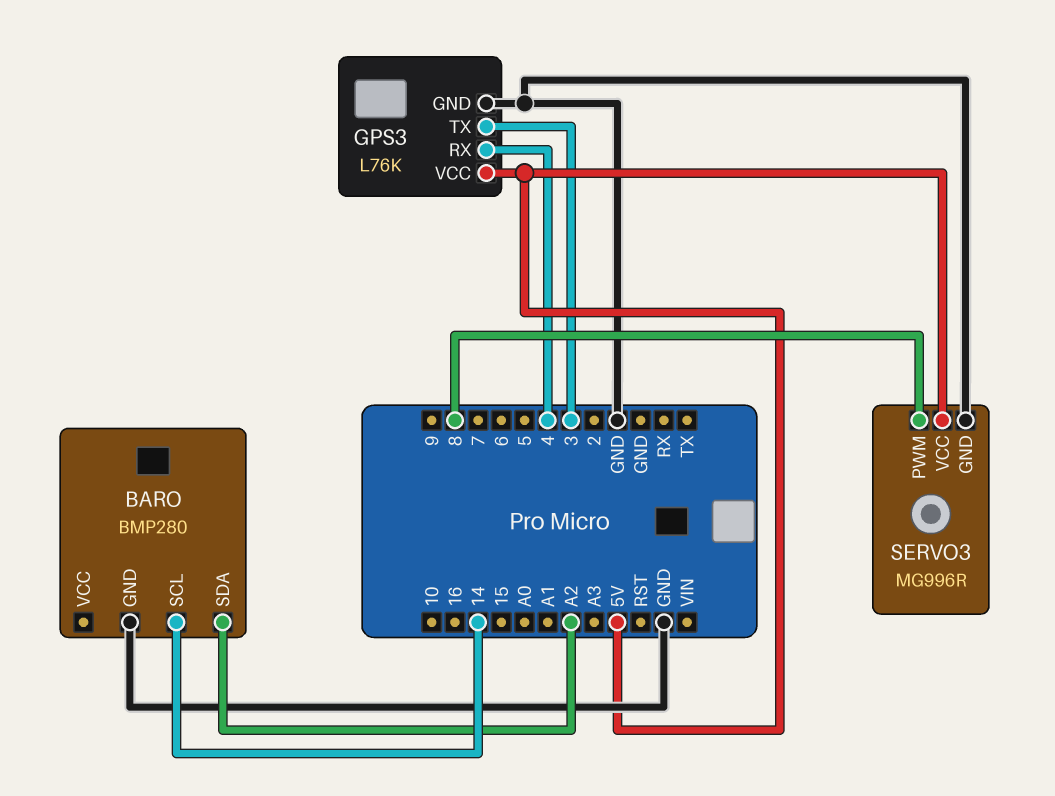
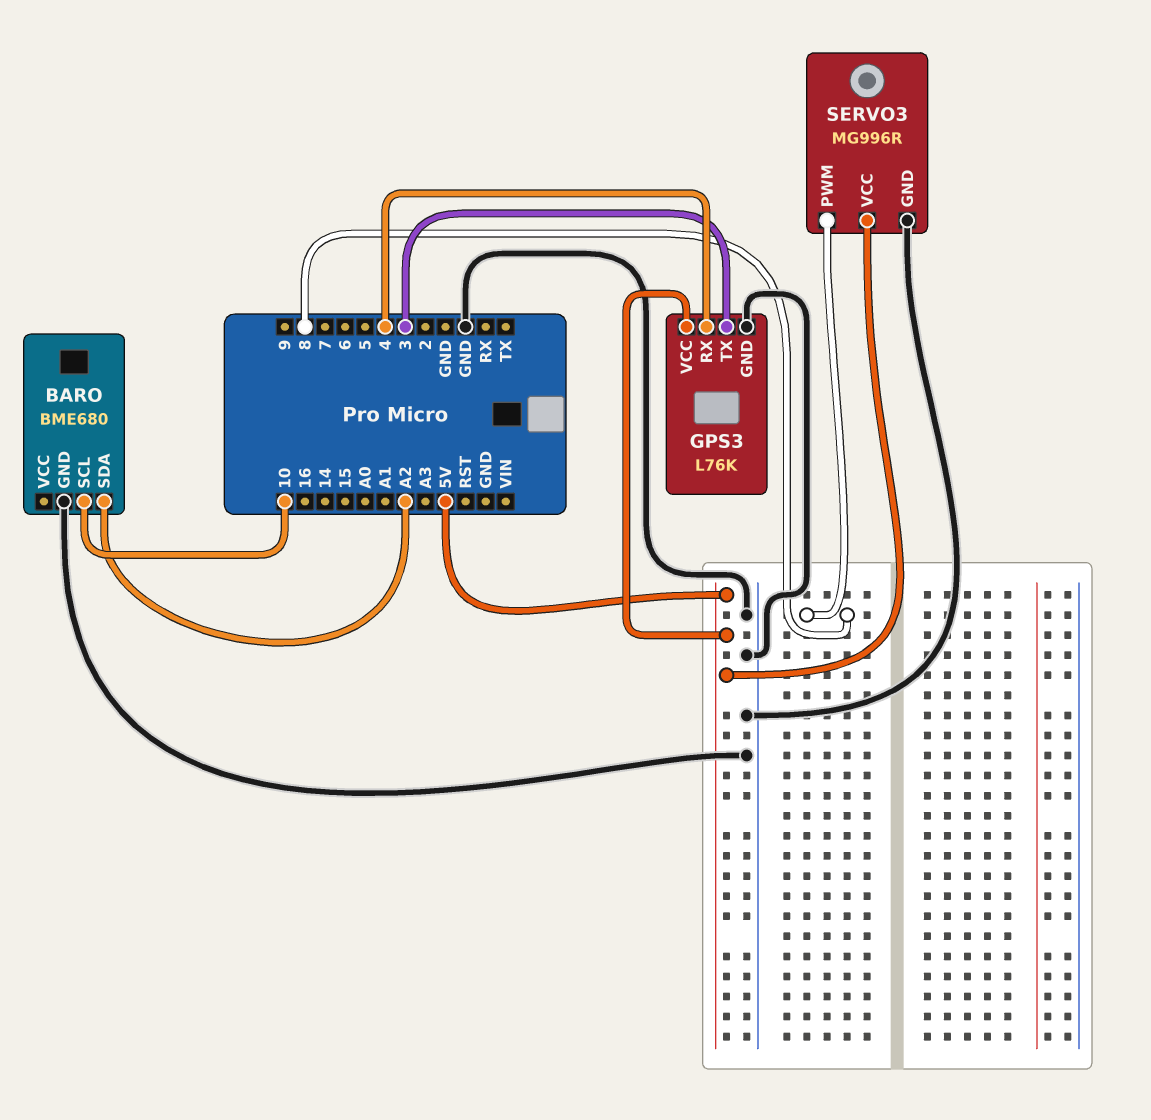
BARO: BMP280 -> BME680
BARO pin SCL: 14 -> 10

